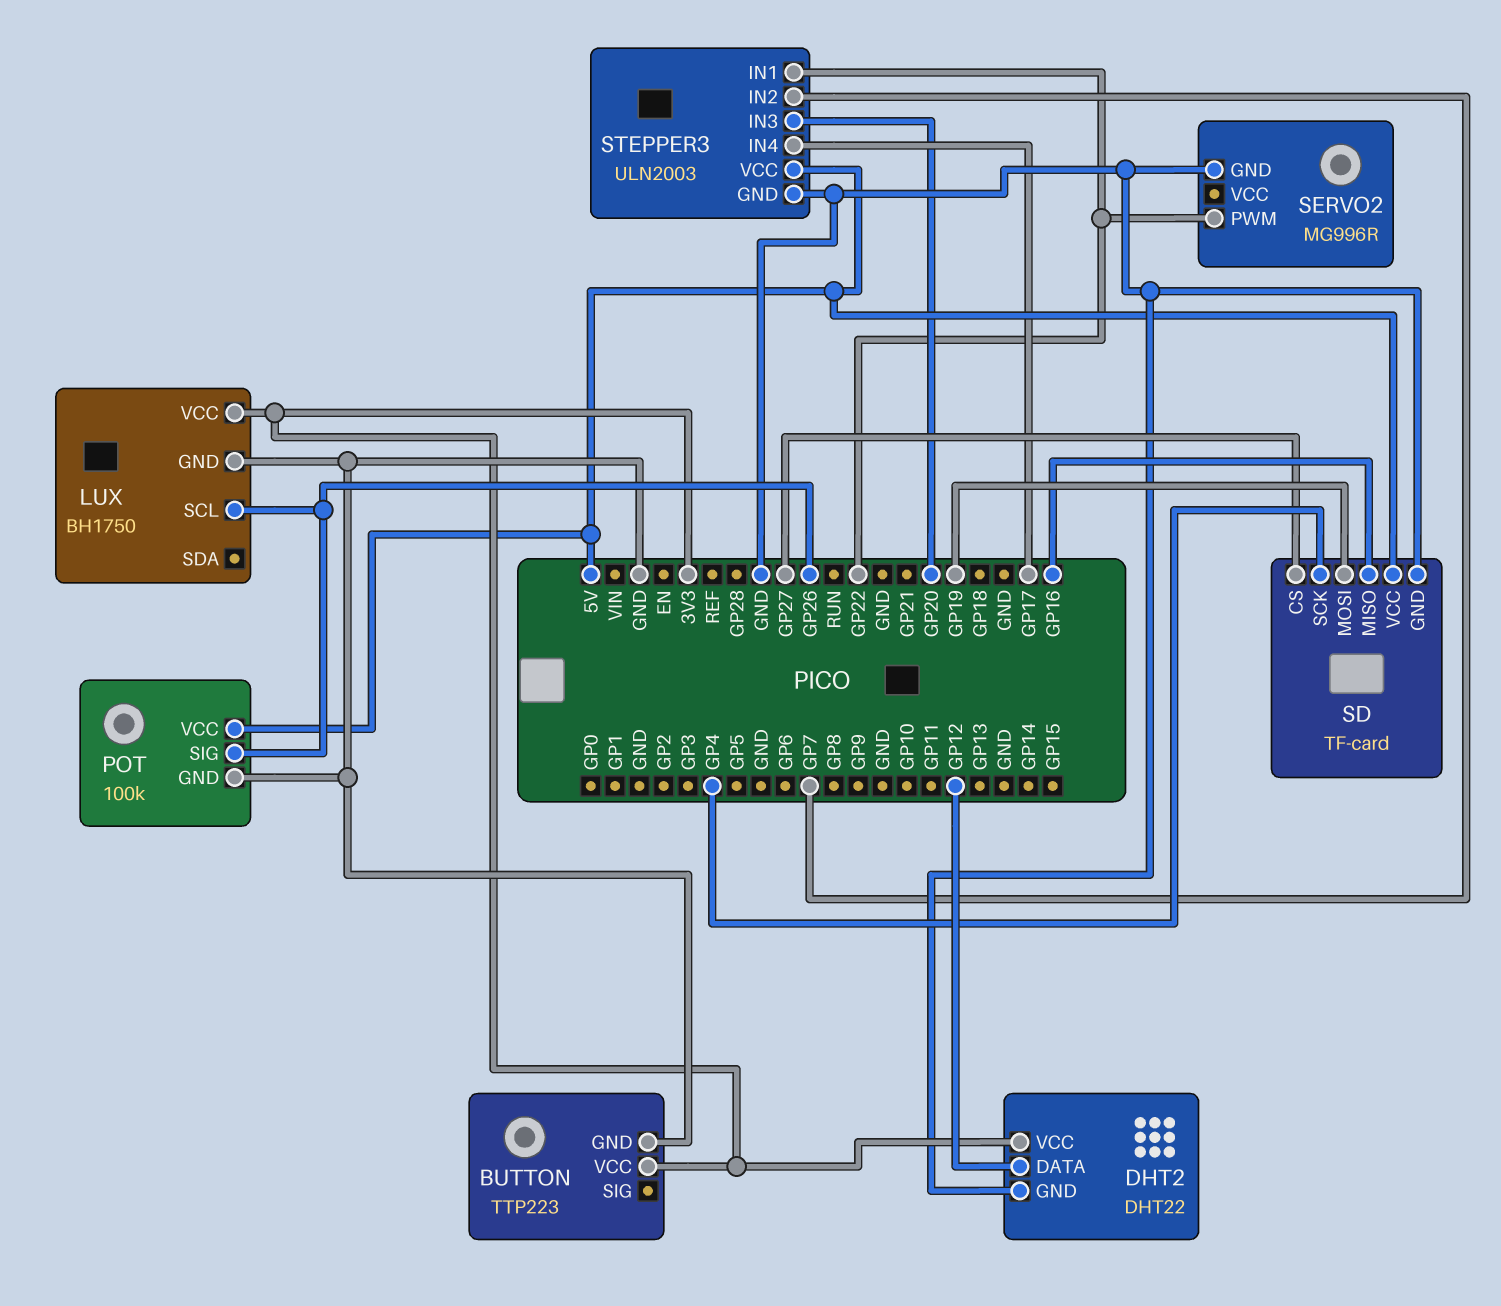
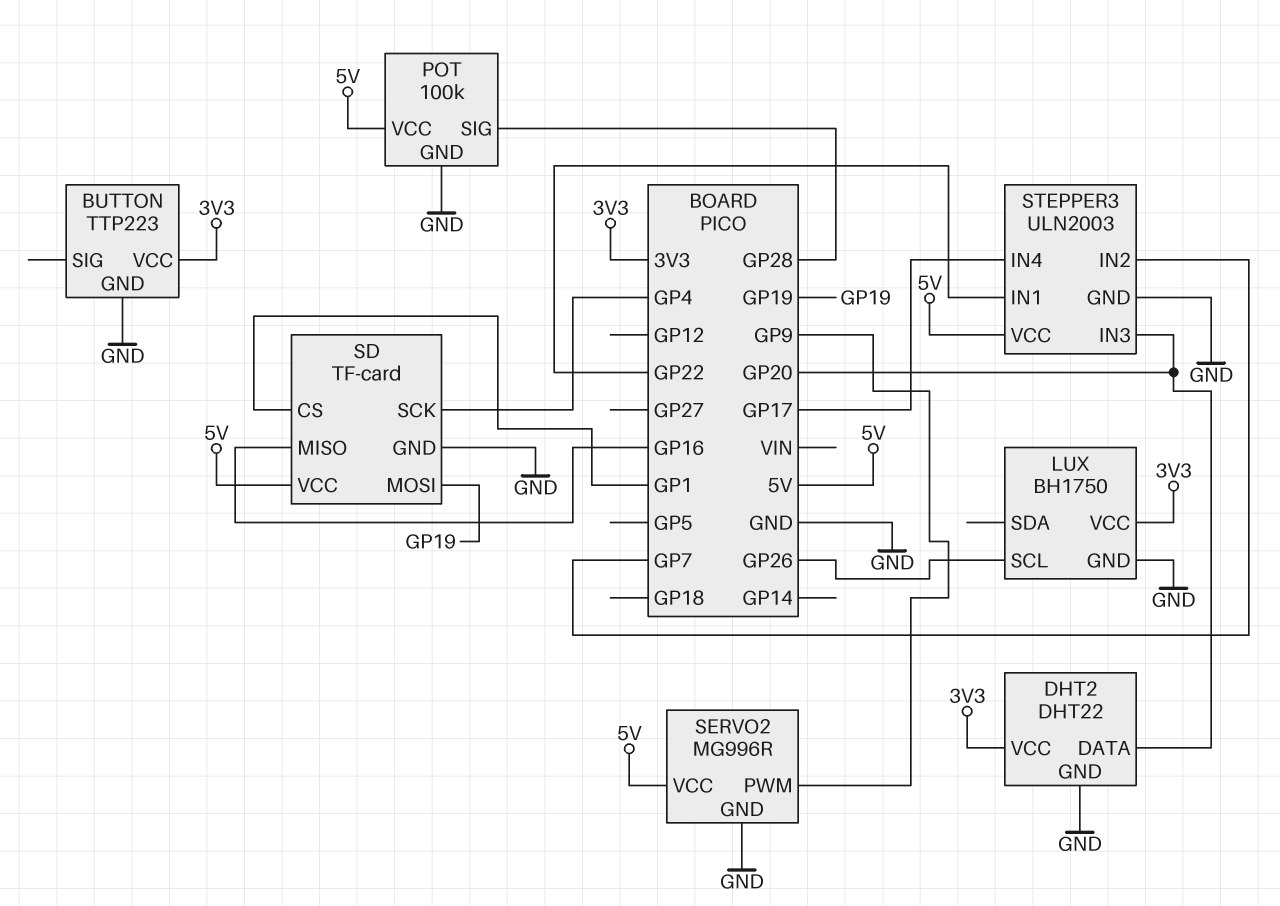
DHT2 pin DATA: GP12 -> GP20
POT pin SIG: GP26 -> GP28
SD pin CS: GP27 -> GP1
SERVO2 pin PWM: GP22 -> GP9
SERVO2 pin VCC: none -> 5V

